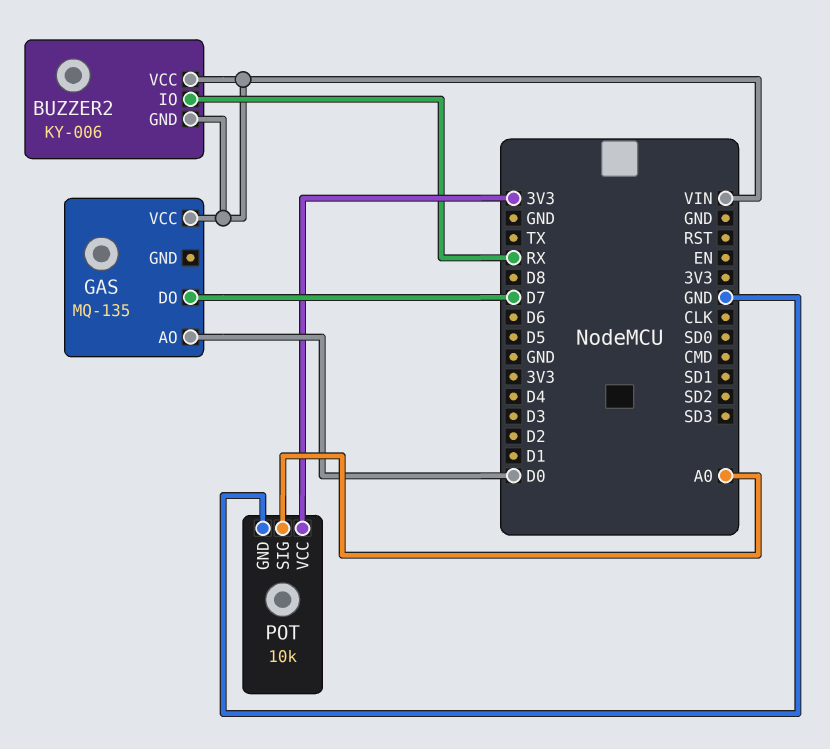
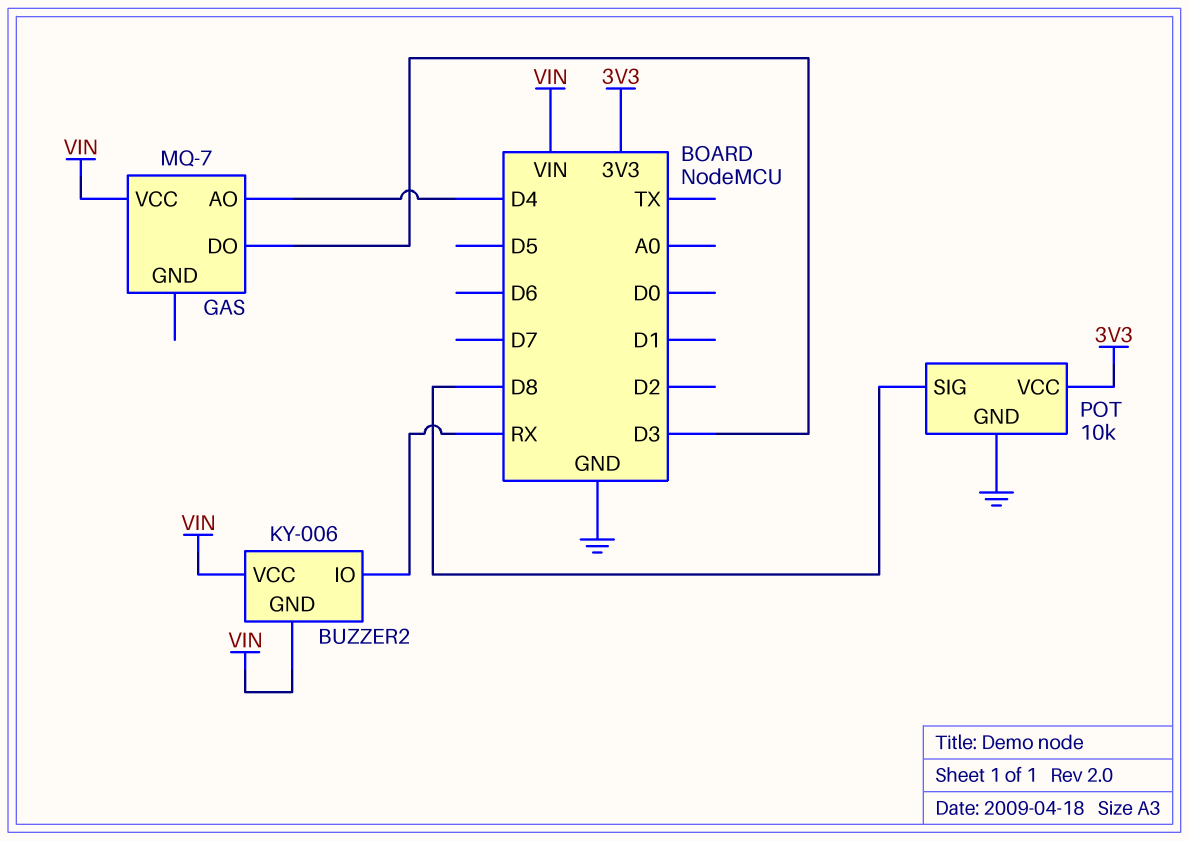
GAS: MQ-135 -> MQ-7
GAS pin AO: D0 -> D4
GAS pin DO: D7 -> D3
POT pin SIG: A0 -> D8

